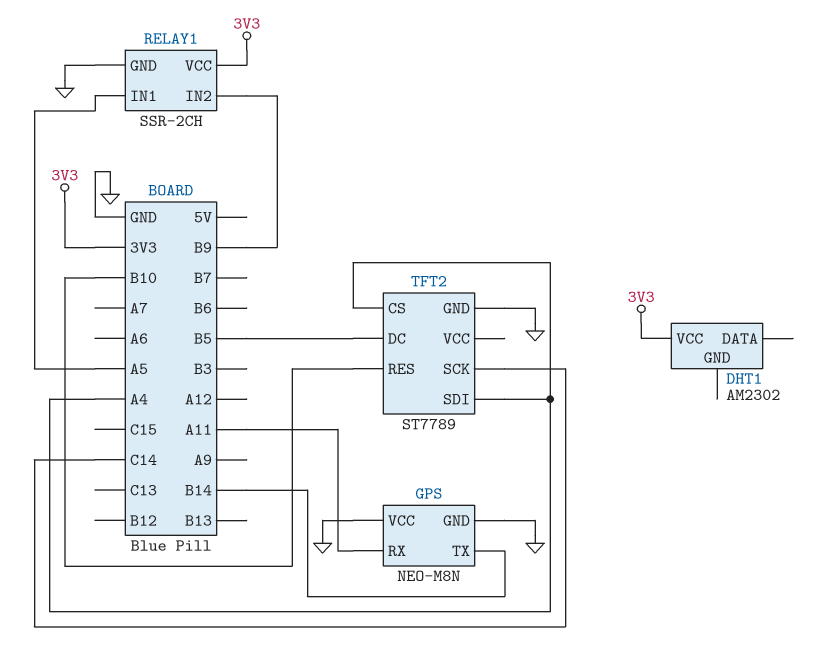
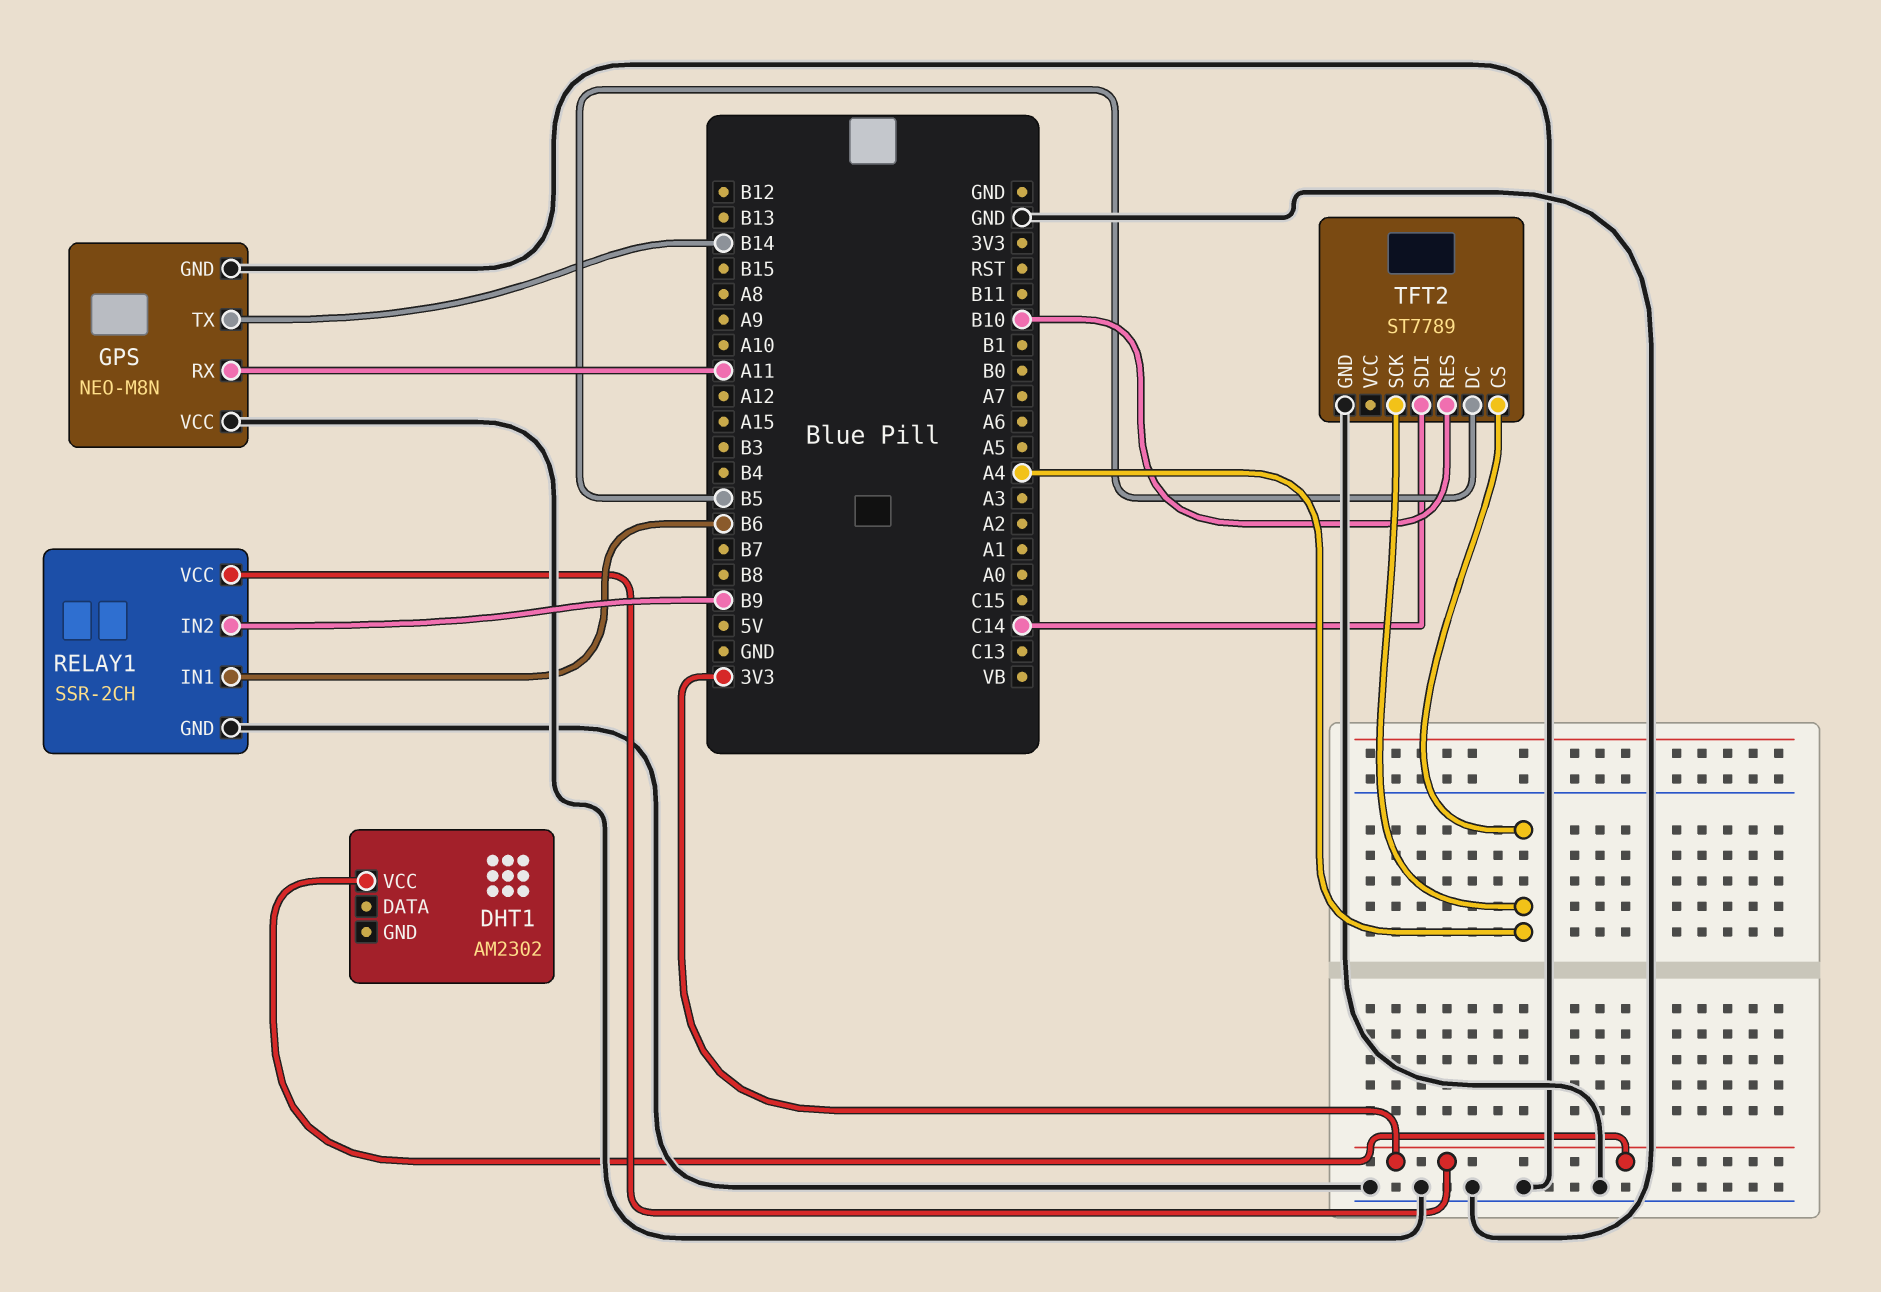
RELAY1 pin IN1: A5 -> B6
TFT2 pin SCK: C14 -> A4
TFT2 pin SDI: A4 -> C14

